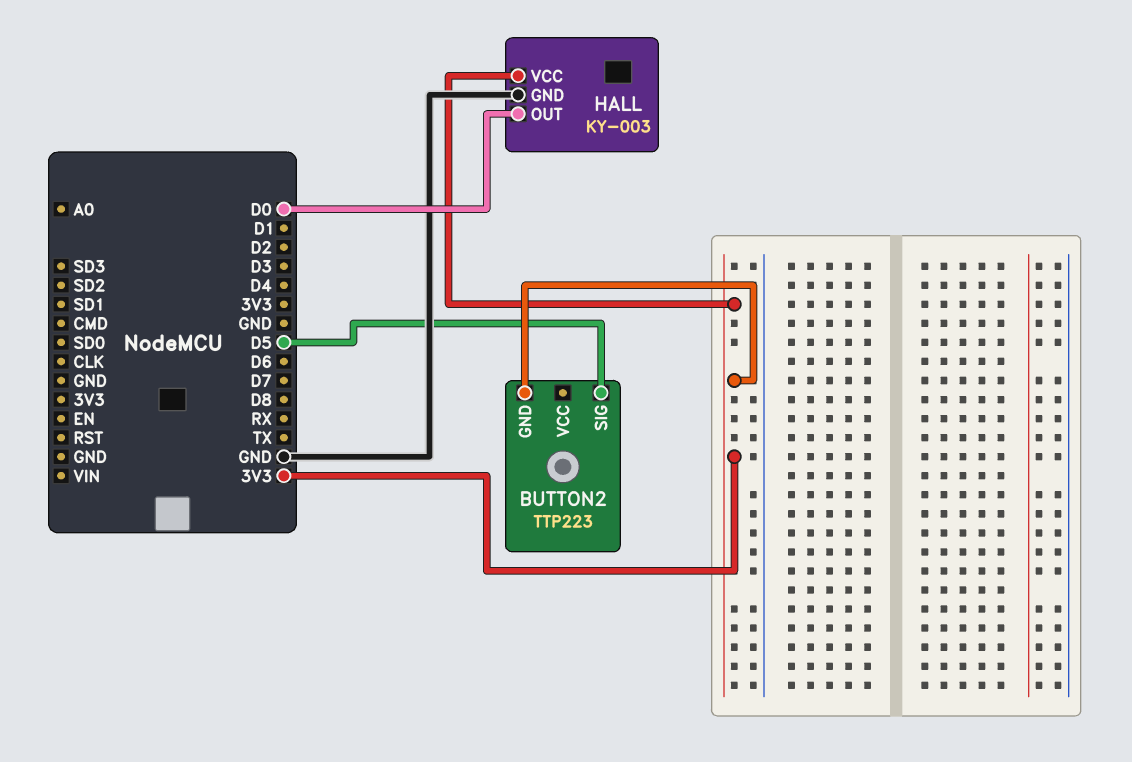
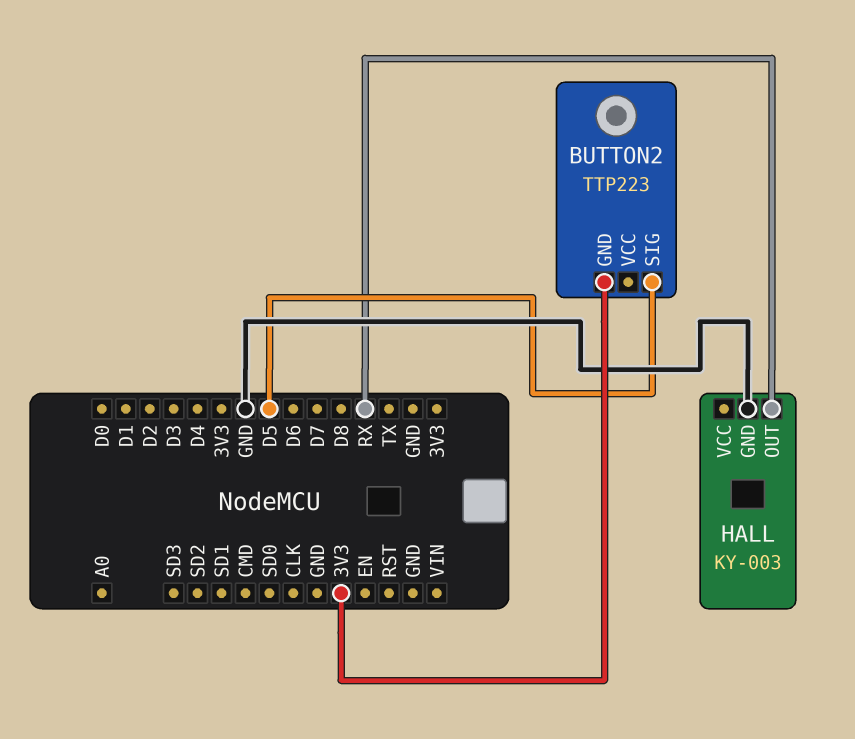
HALL pin OUT: D0 -> RX
HALL pin VCC: 3V3 -> none

